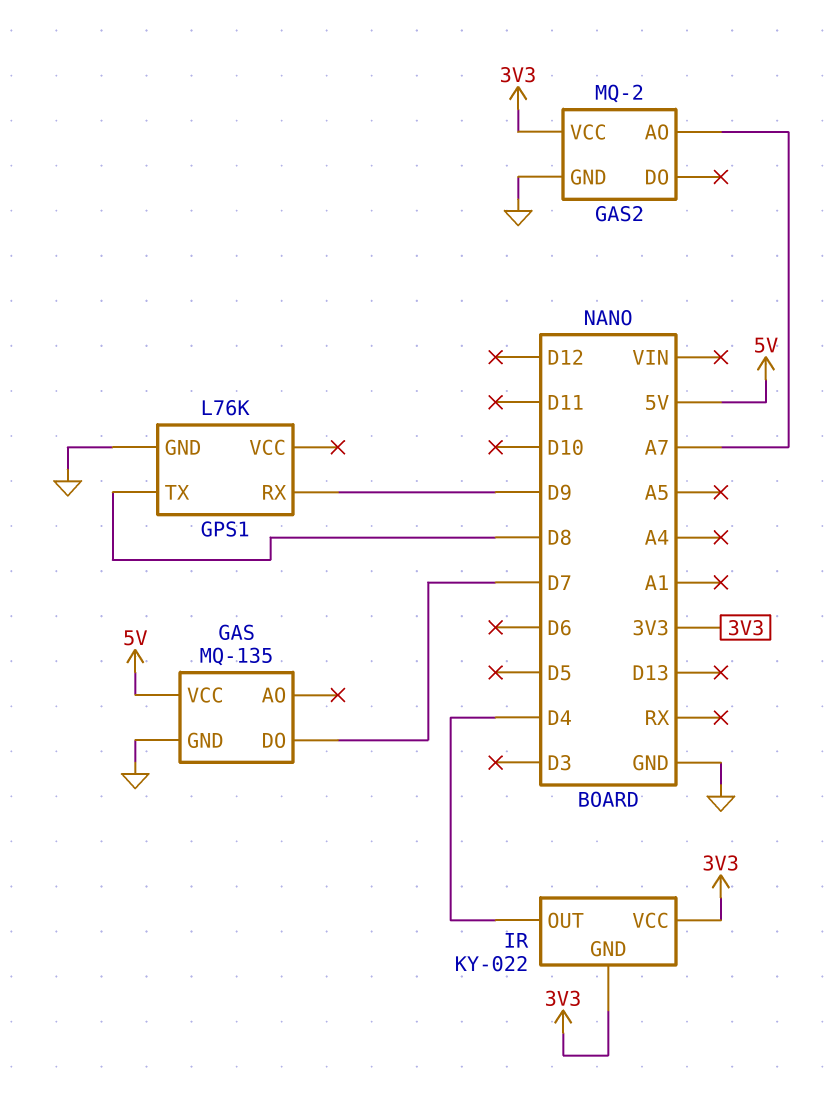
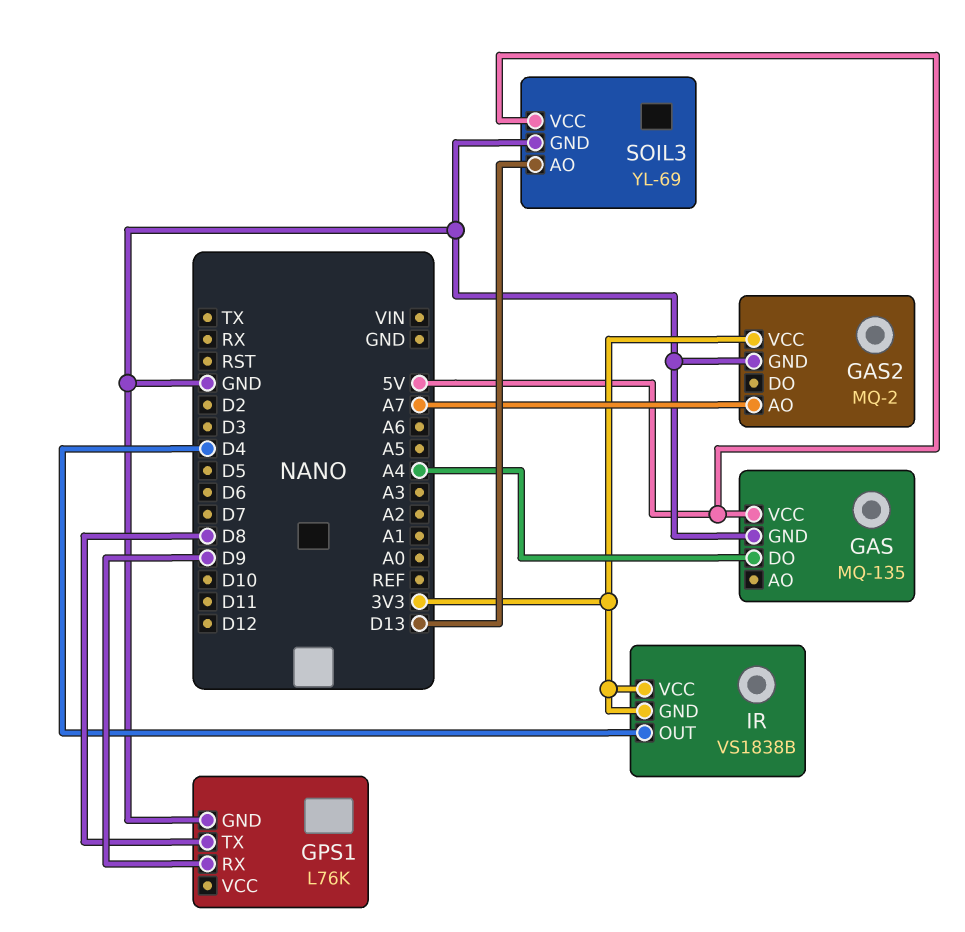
GAS pin DO: D7 -> A4
IR: KY-022 -> VS1838B
SOIL3: none -> YL-69
SOIL3 pin AO: none -> D13
SOIL3 pin GND: none -> GND
SOIL3 pin VCC: none -> 5V

